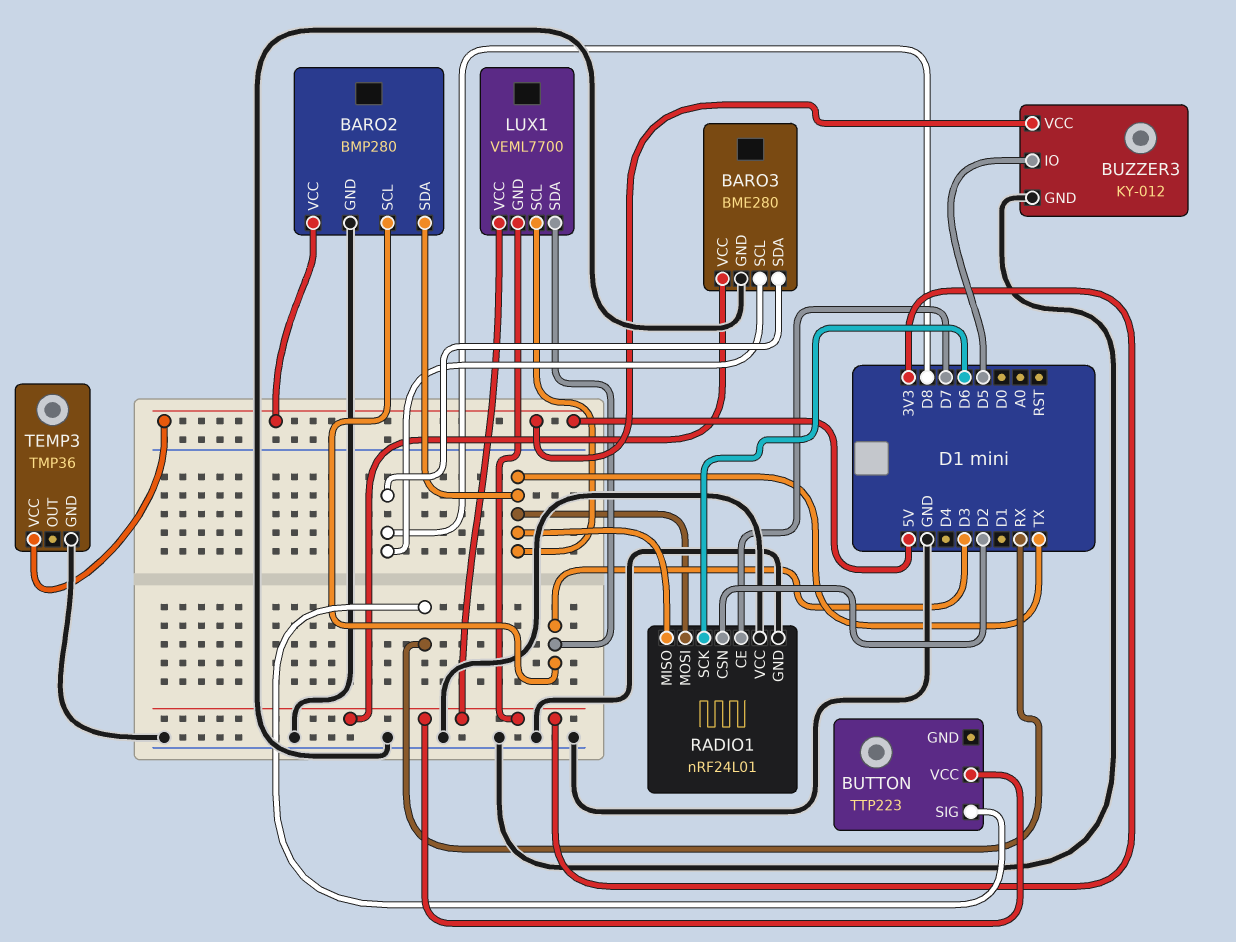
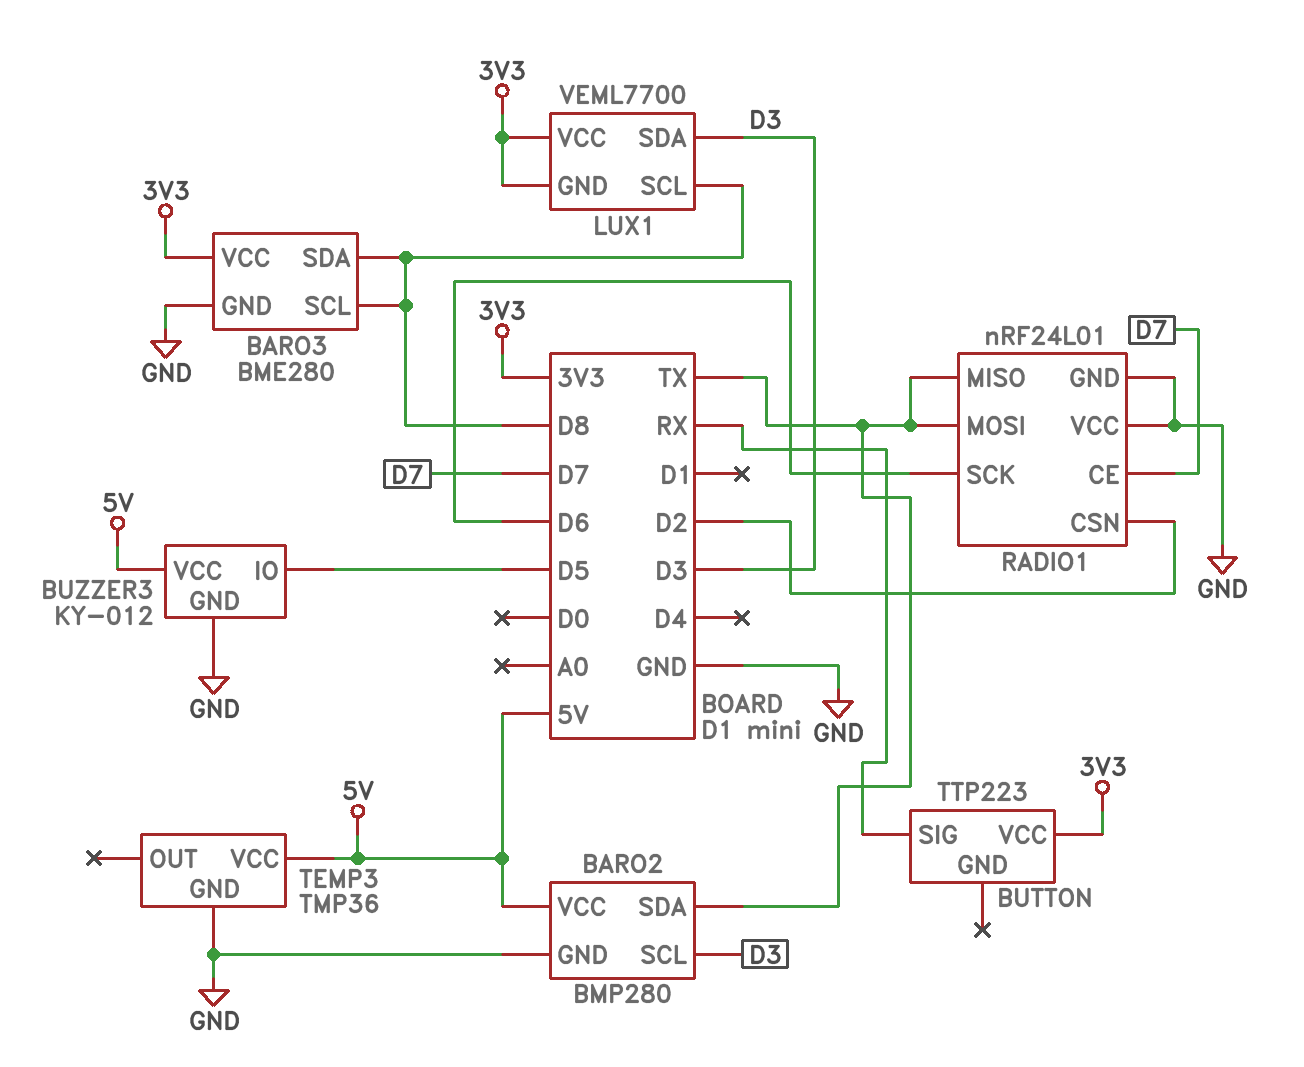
LUX1 pin SCL: TX -> D8

